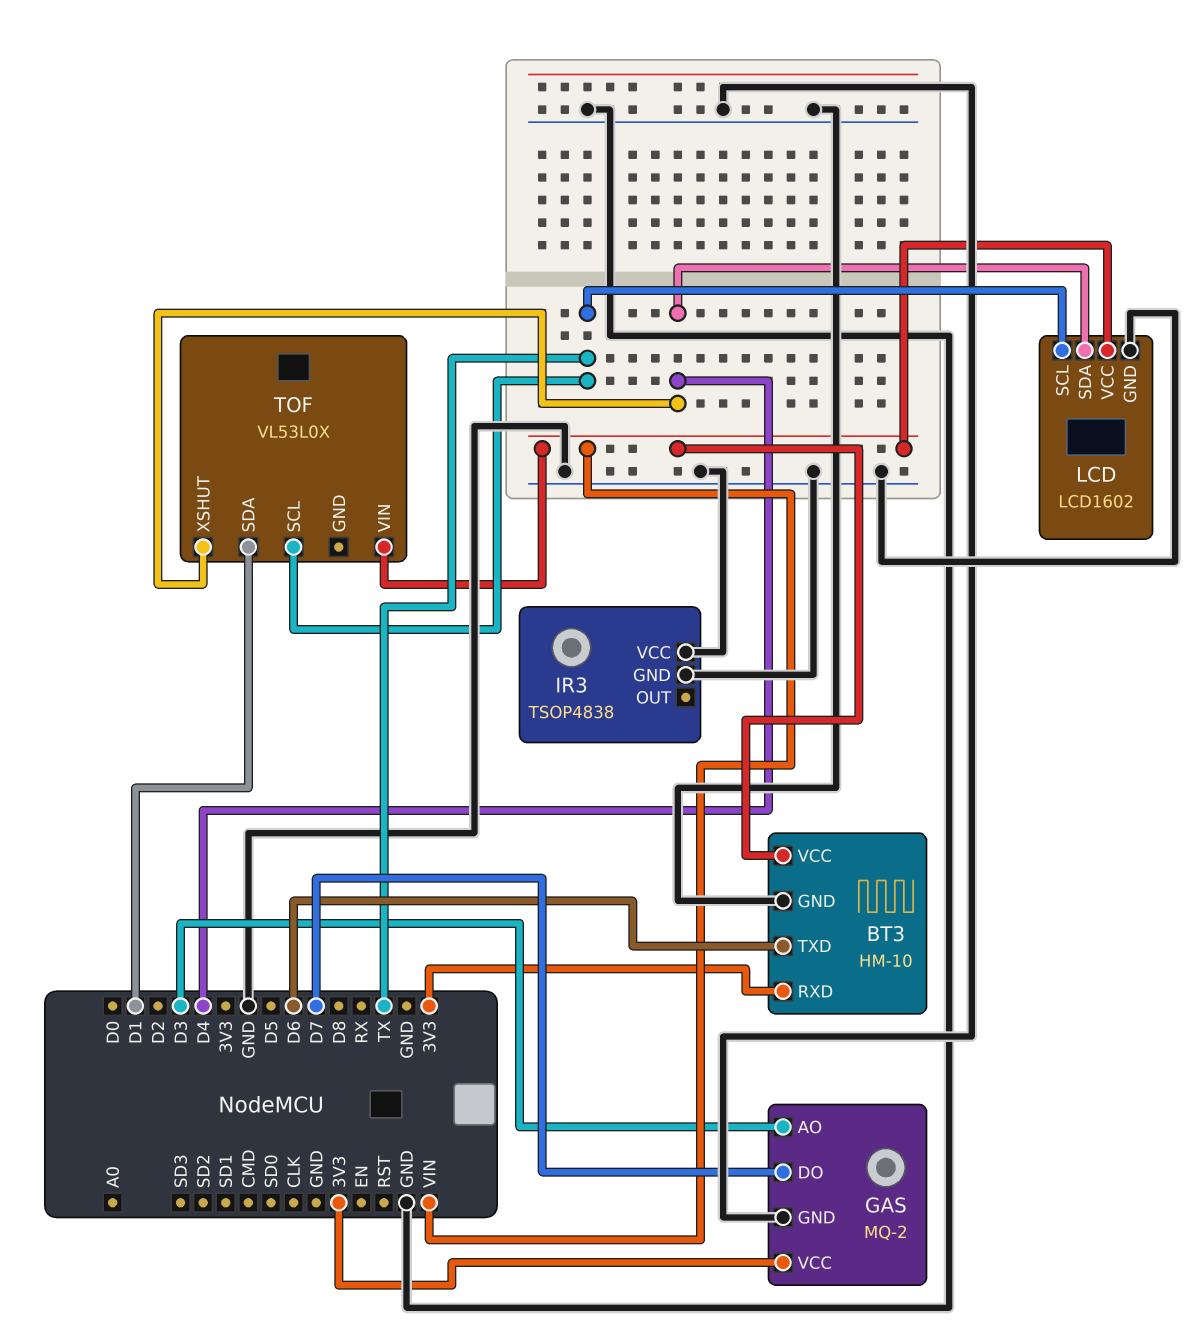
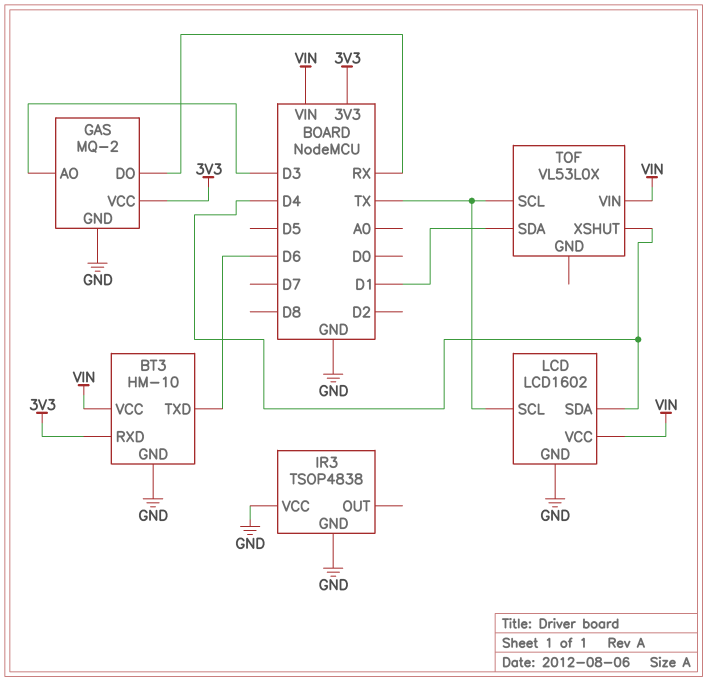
GAS pin DO: D7 -> RX

